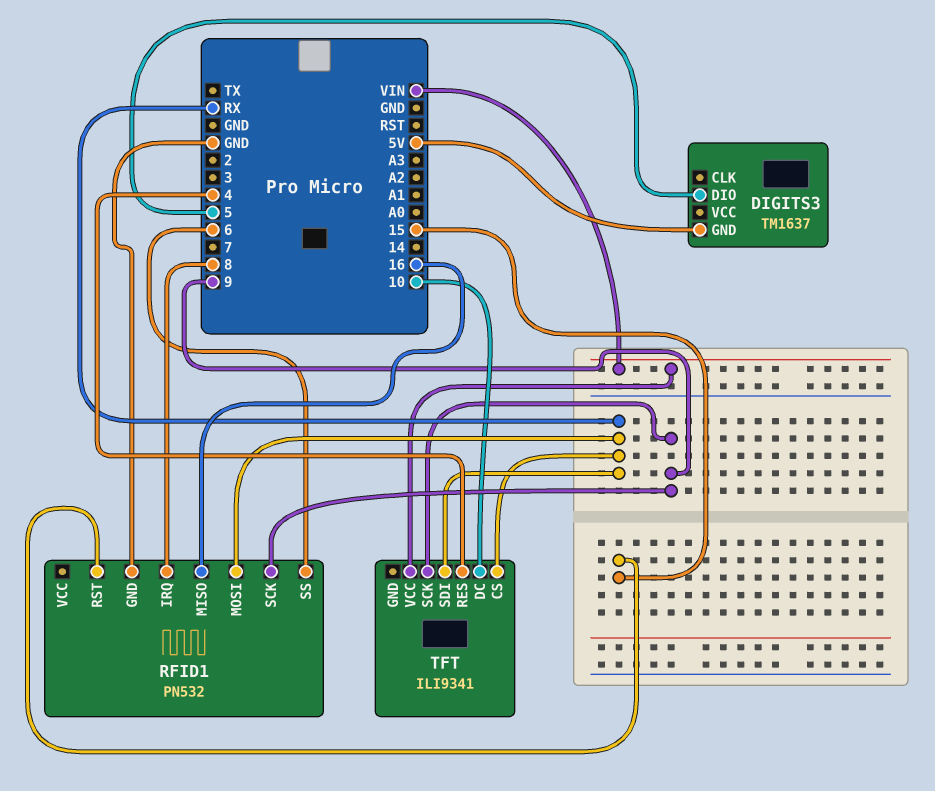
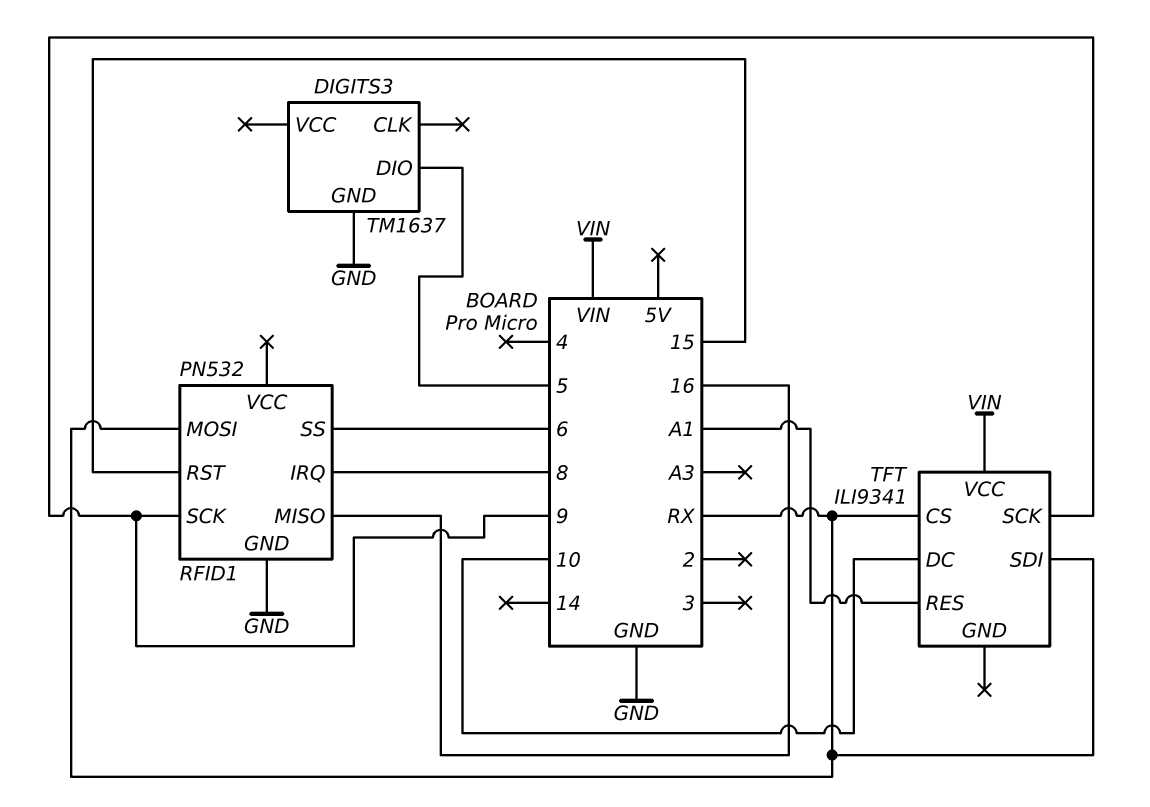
DIGITS3 pin GND: 5V -> GND
TFT pin RES: 4 -> A1

